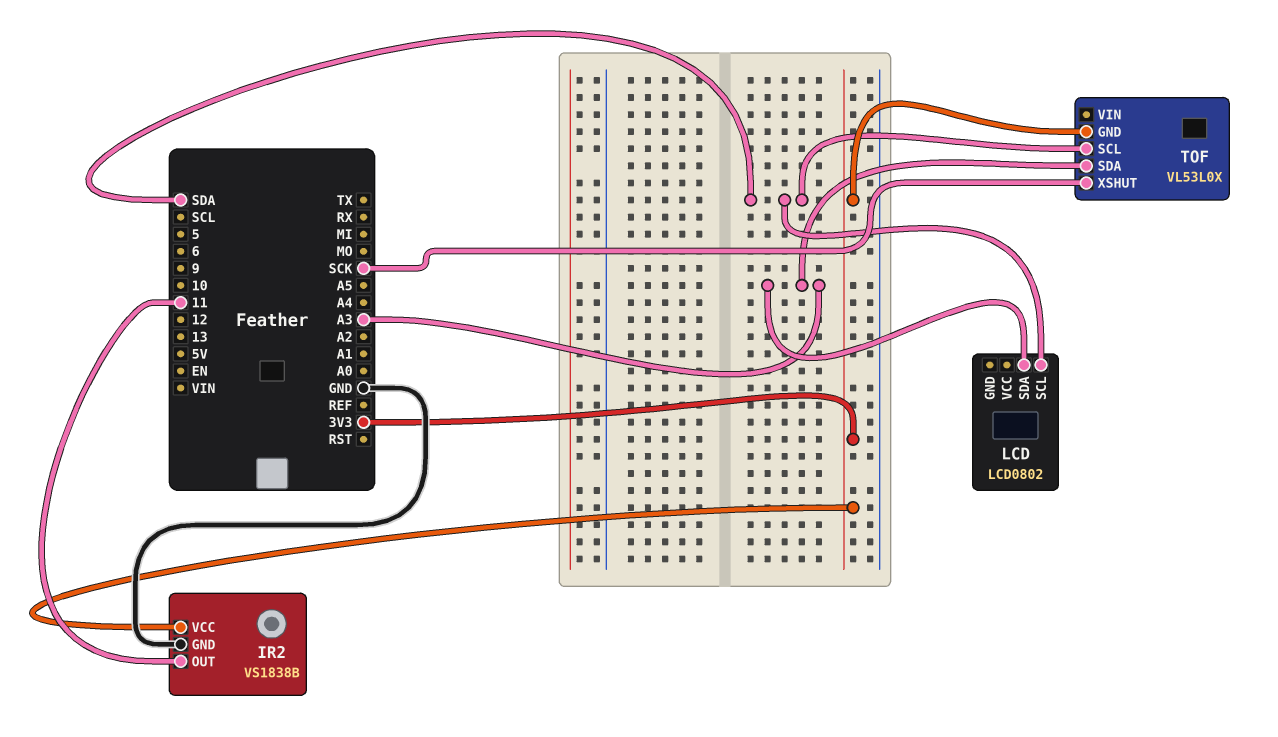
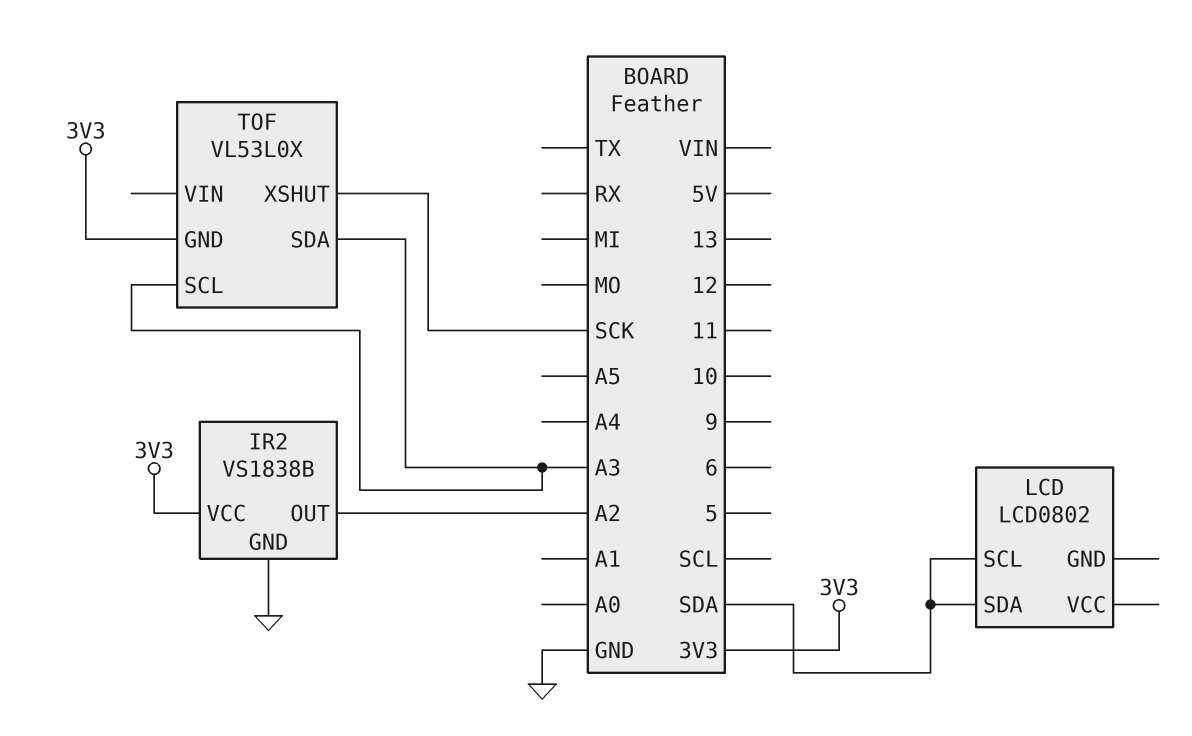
IR2 pin OUT: 11 -> A2
LCD pin SDA: A3 -> SDA
TOF pin SCL: SDA -> A3

